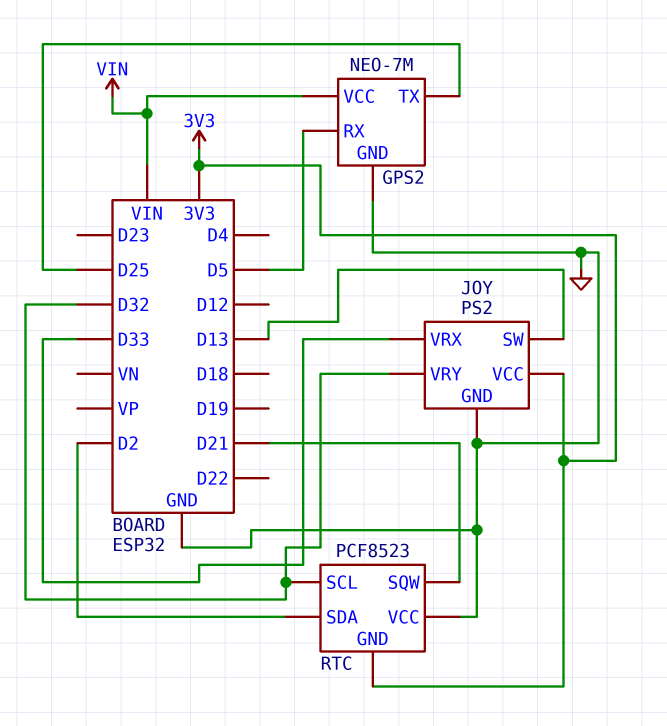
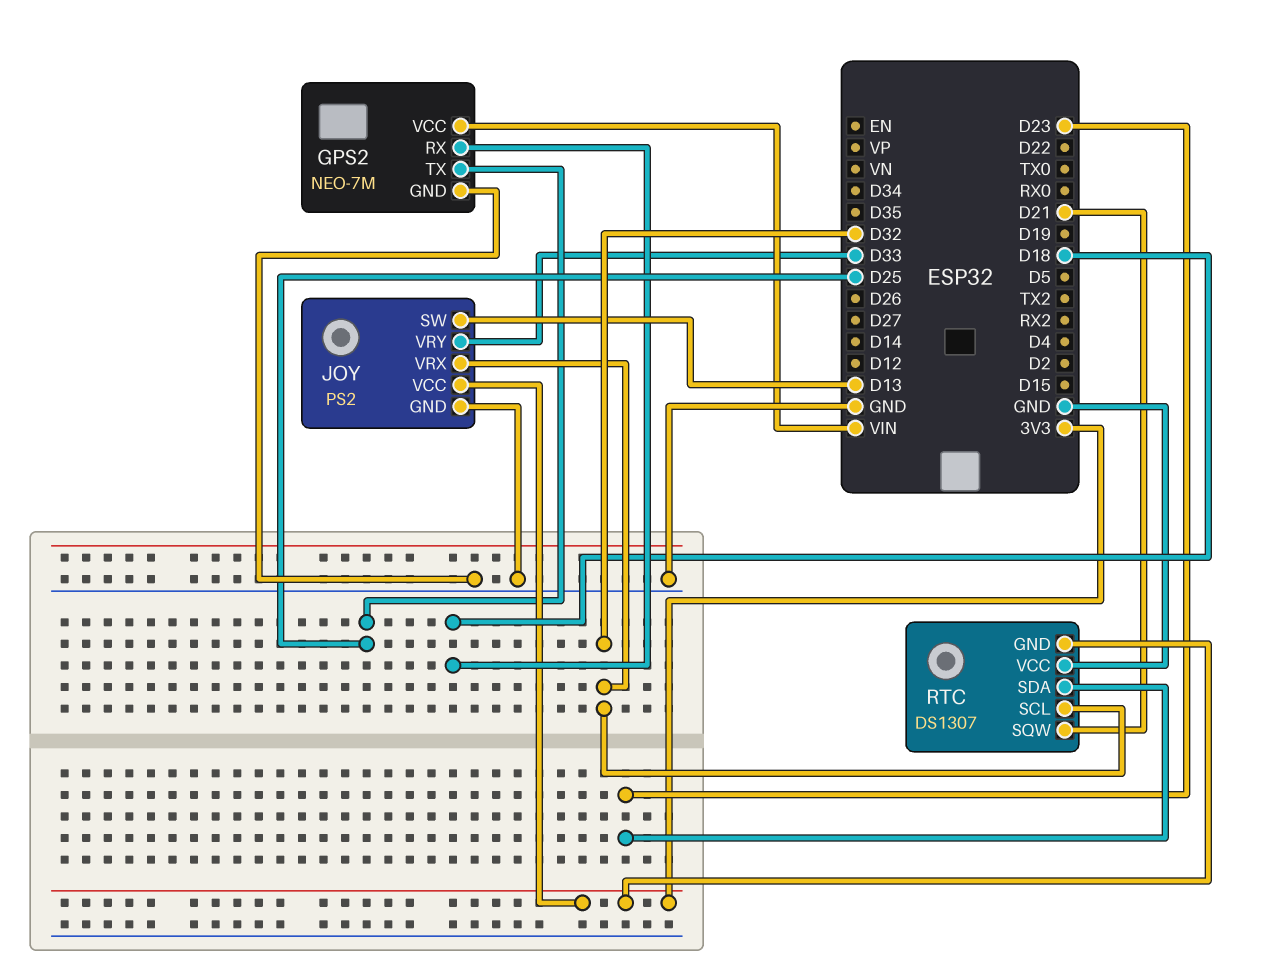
GPS2 pin RX: D5 -> D18
JOY pin VRX: D33 -> D32
JOY pin VRY: D32 -> D33
RTC: PCF8523 -> DS1307
RTC pin SDA: D2 -> D23

